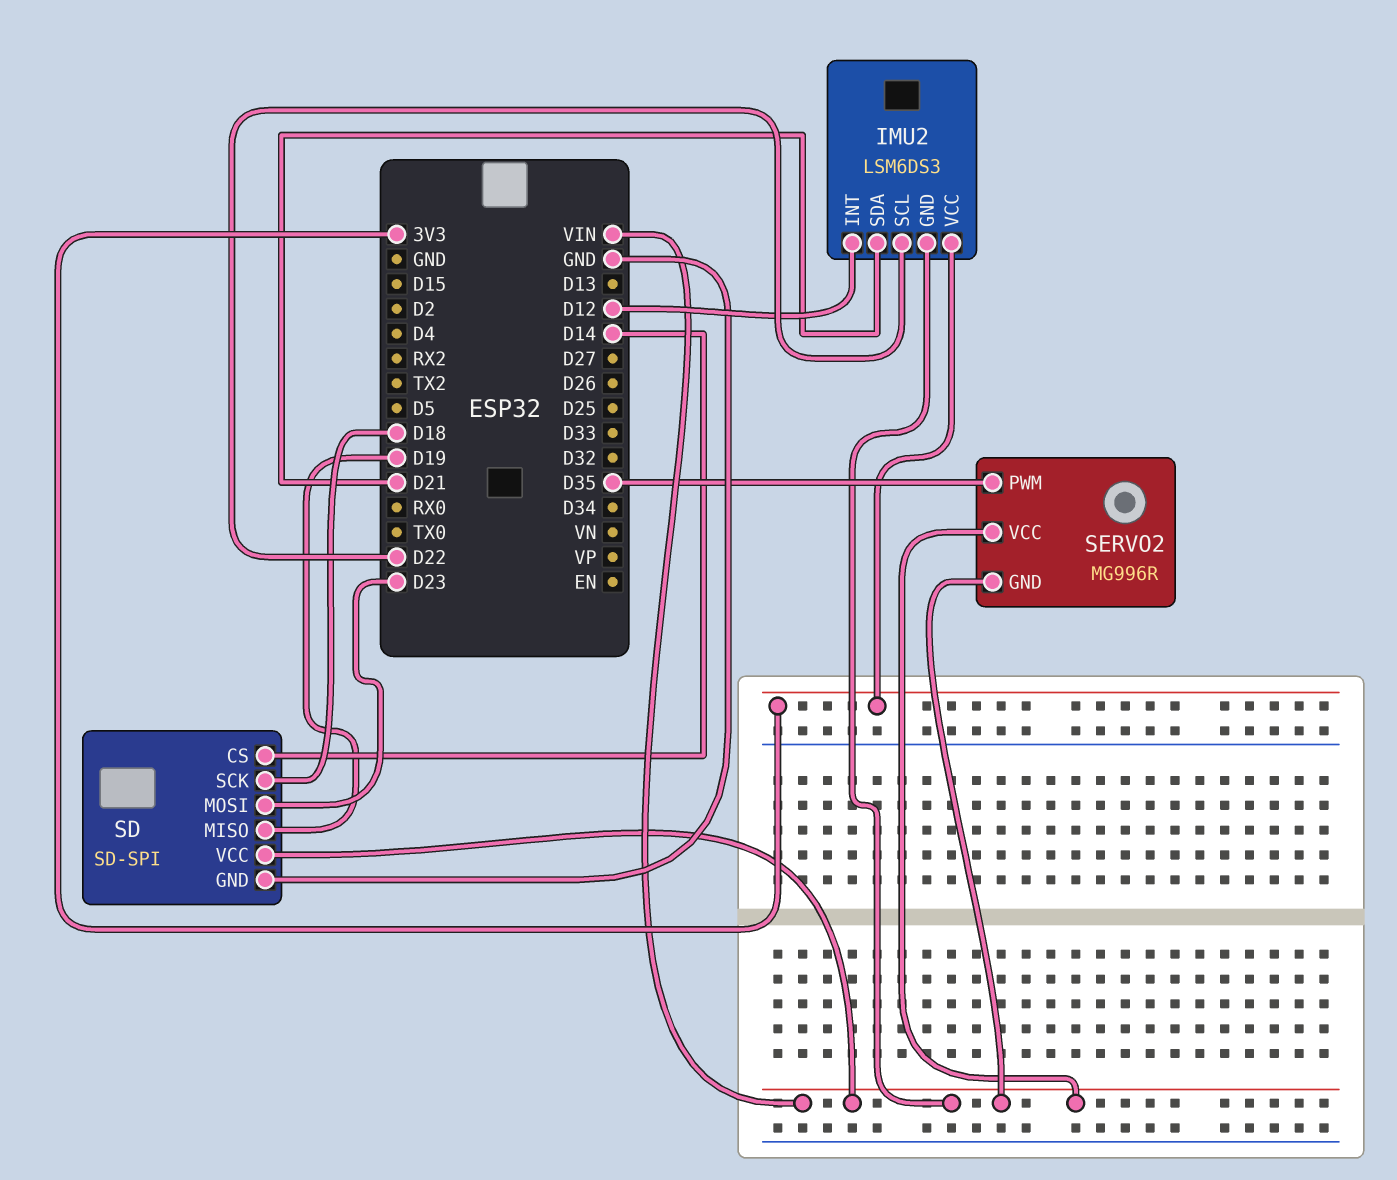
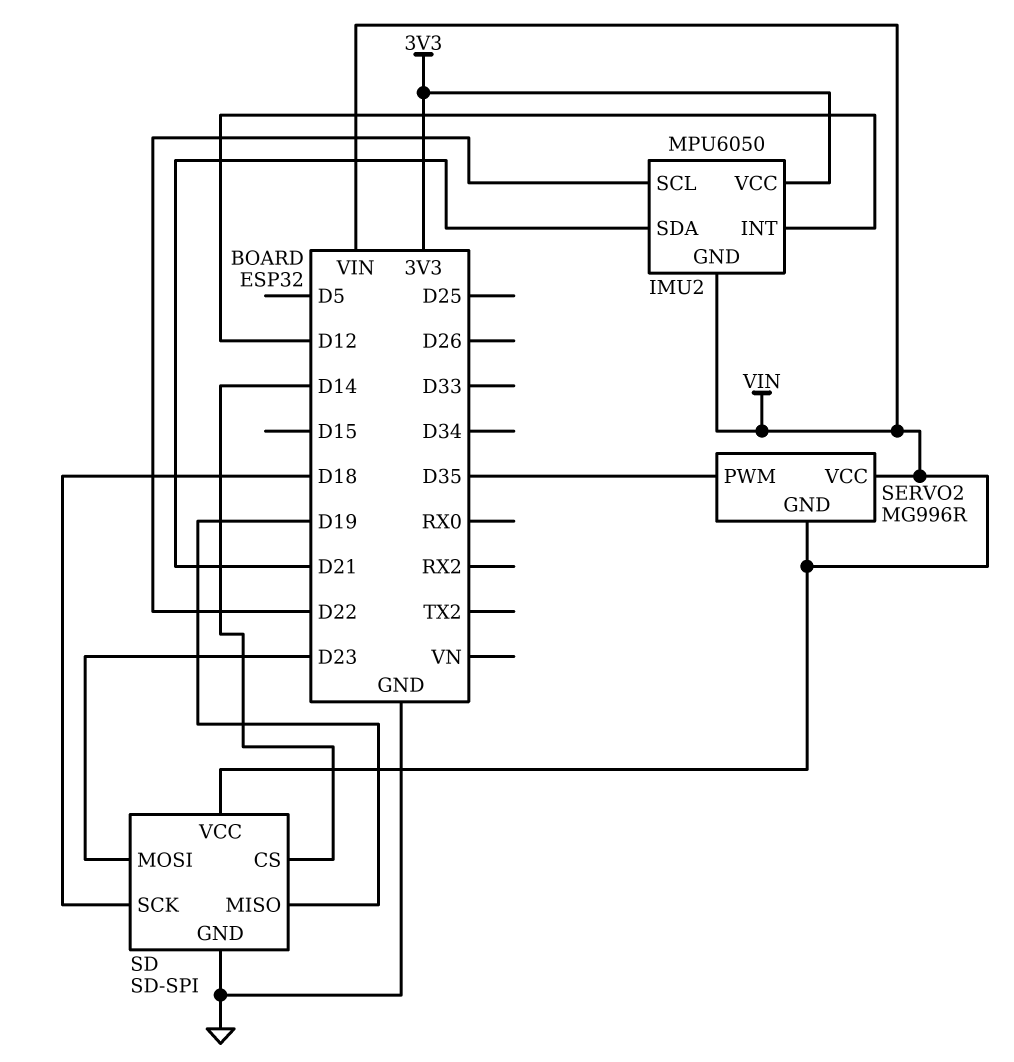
IMU2: LSM6DS3 -> MPU6050

